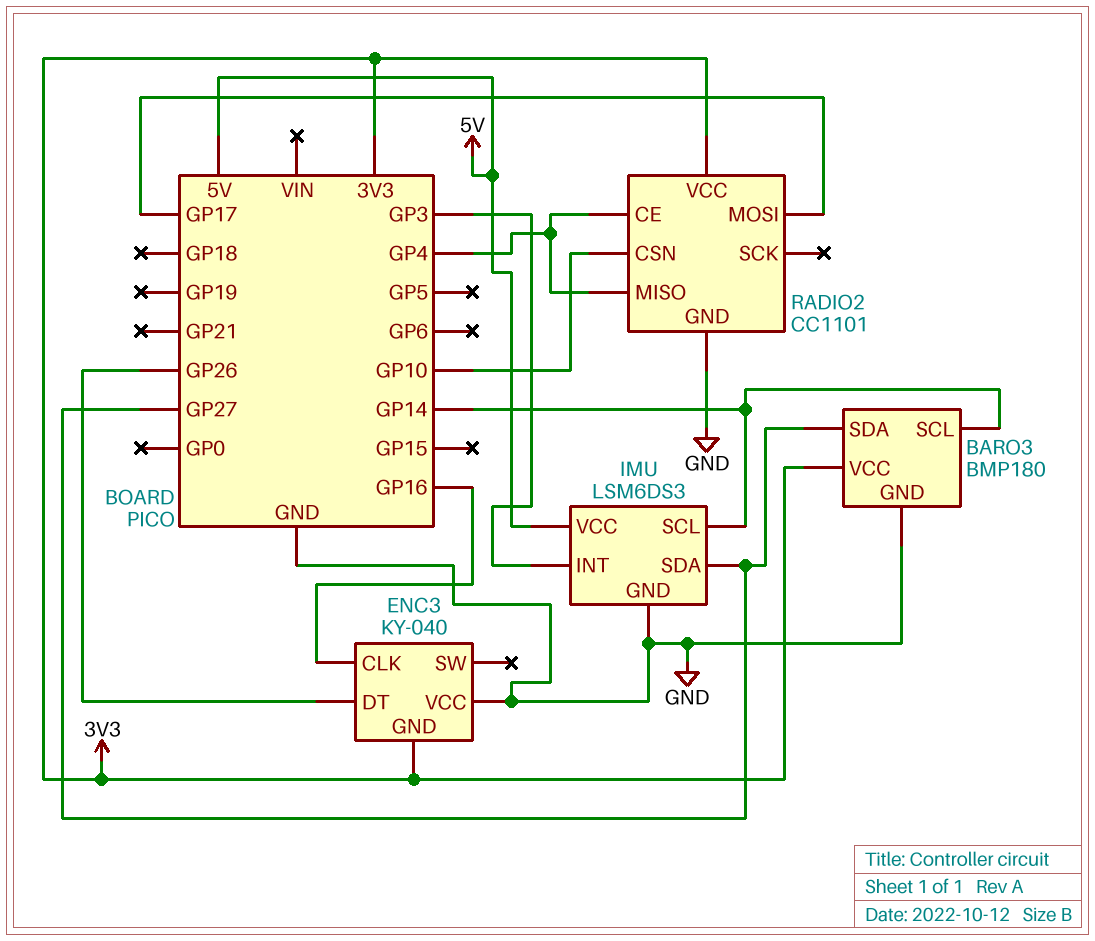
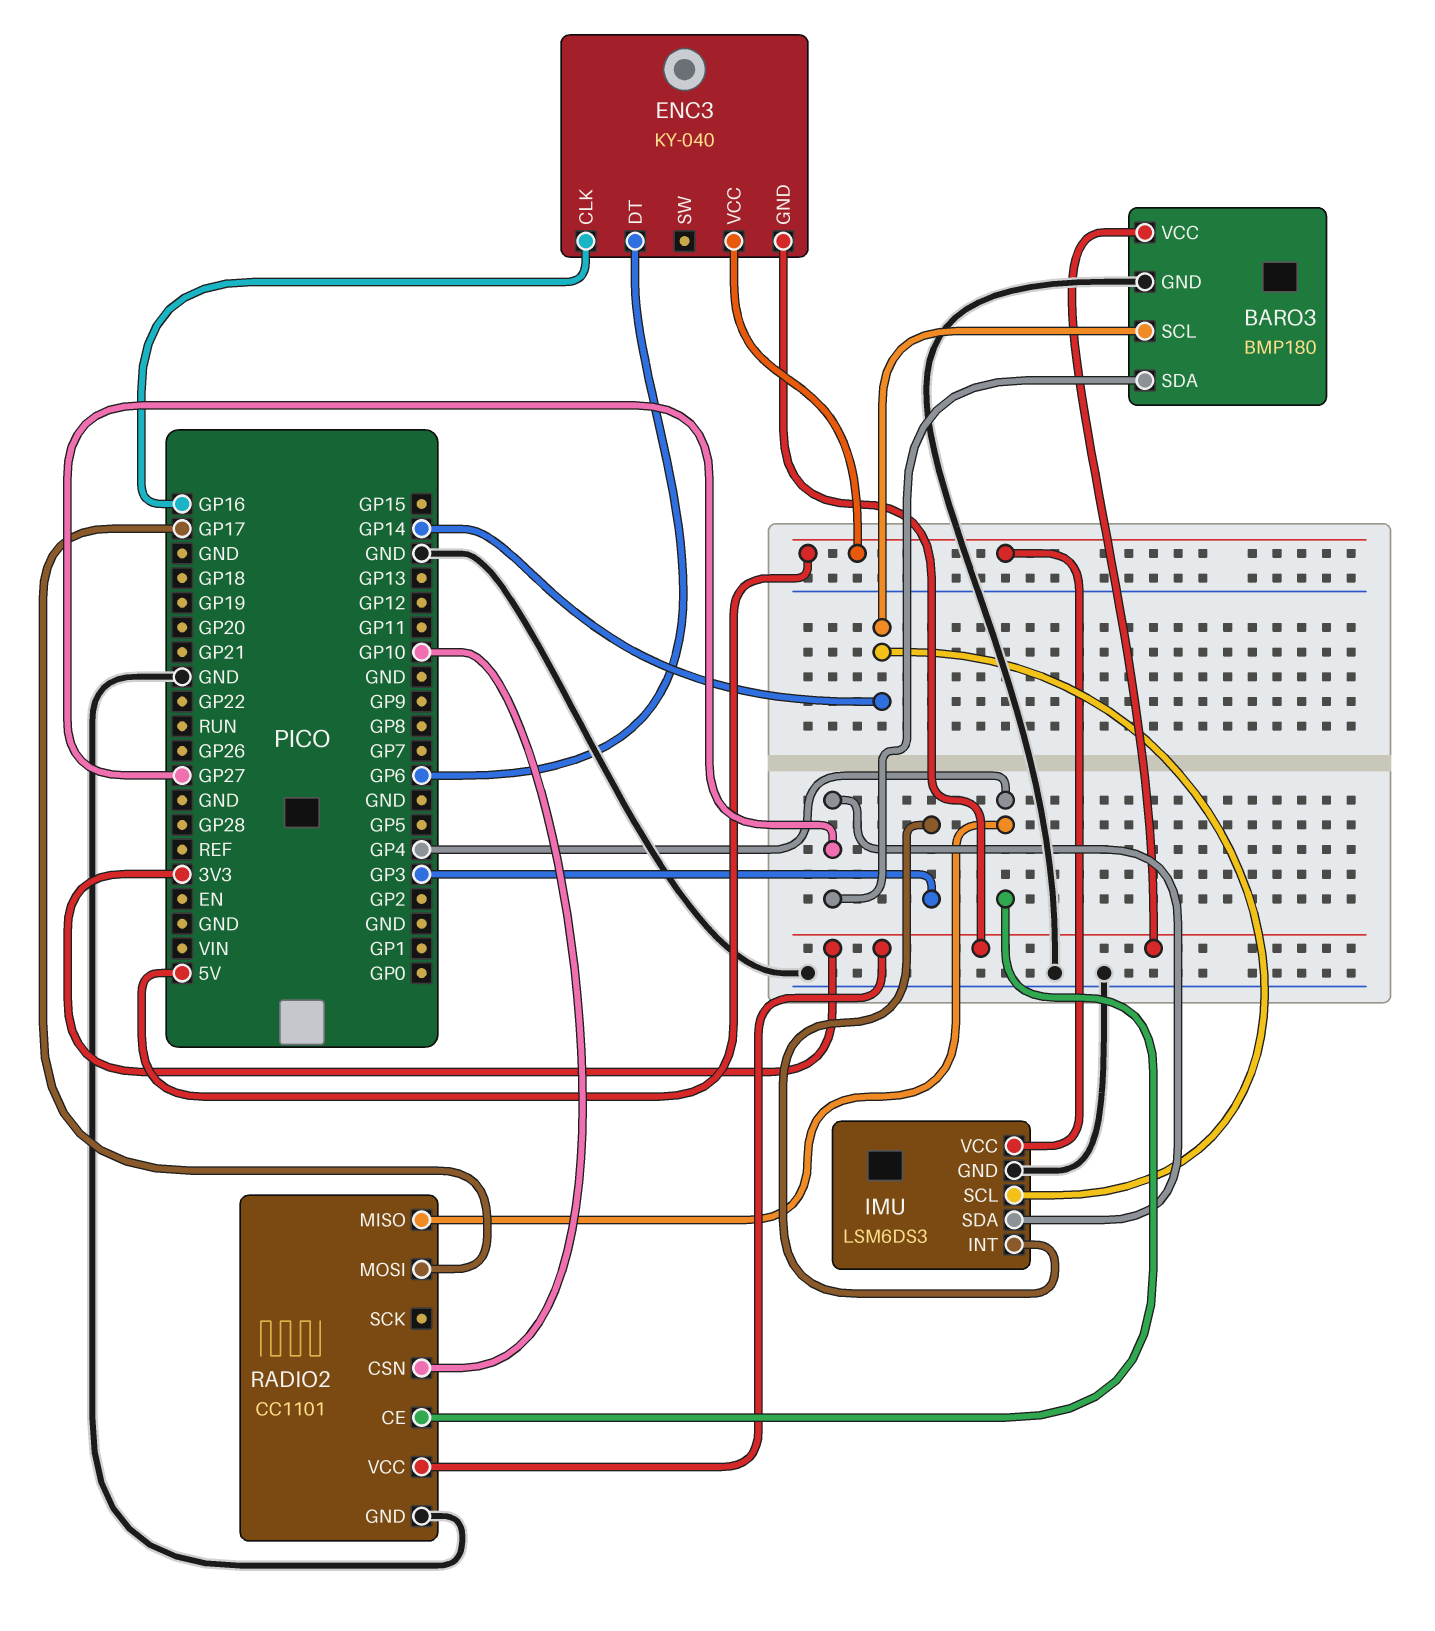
ENC3 pin DT: GP26 -> GP6
ENC3 pin VCC: GND -> 5V

